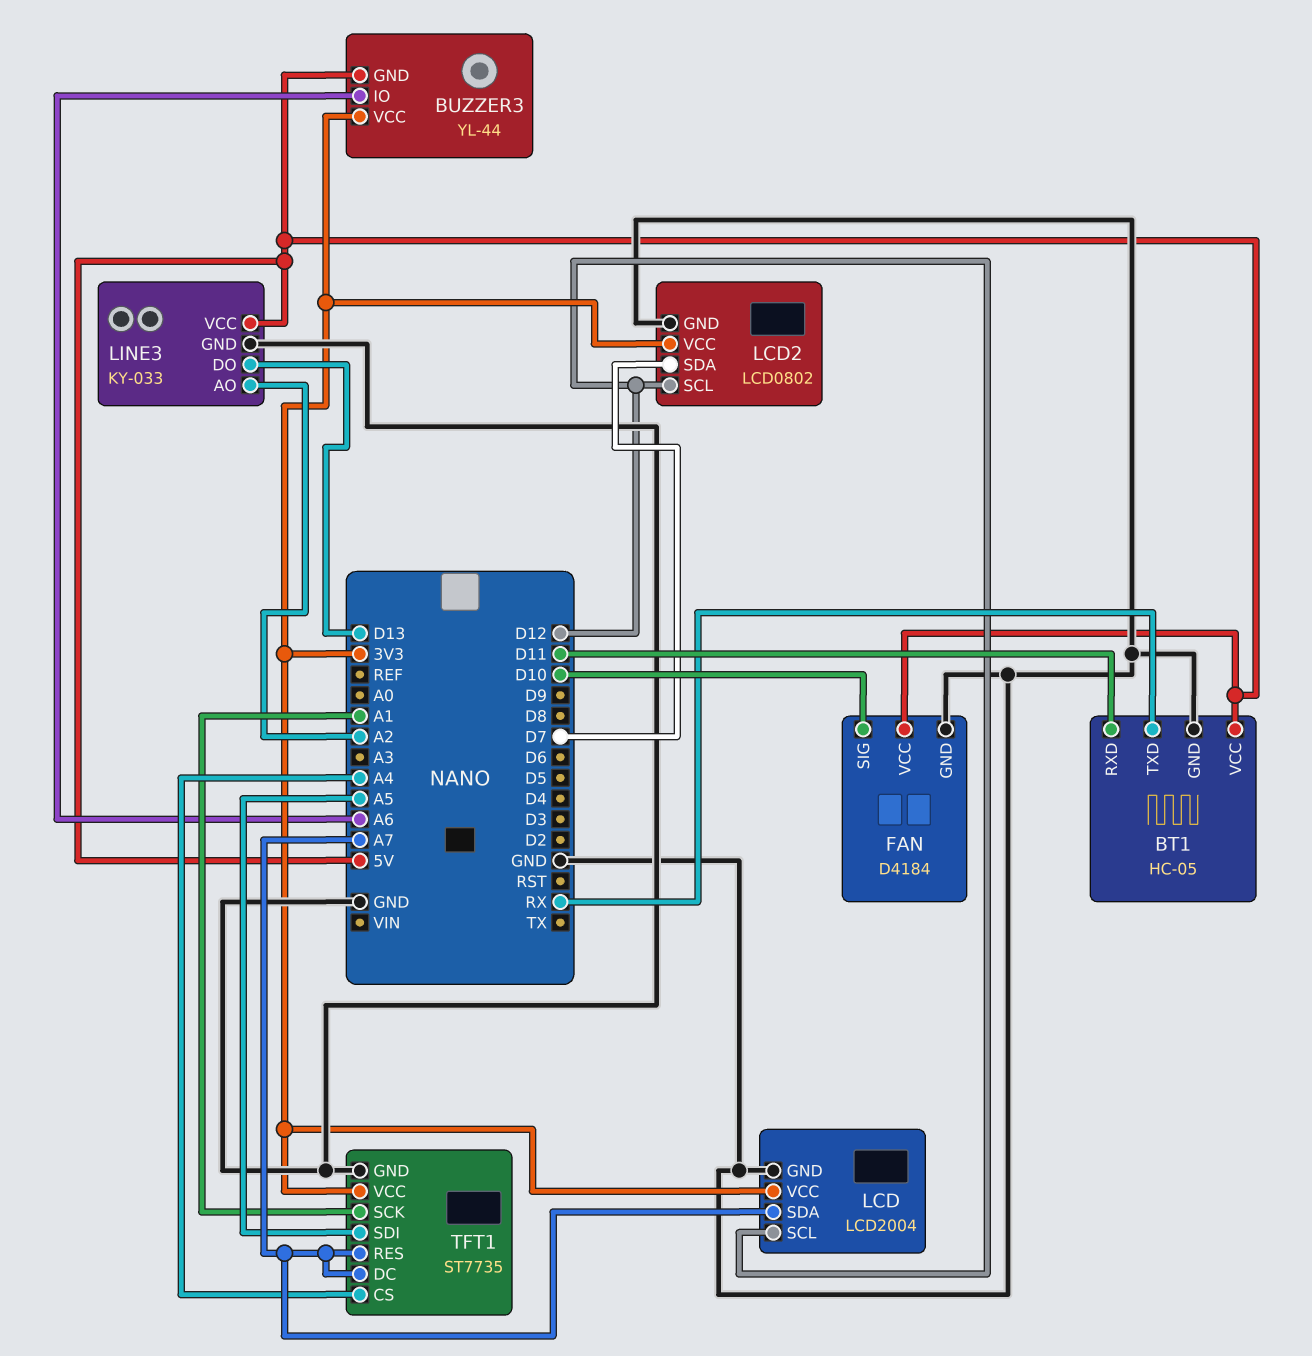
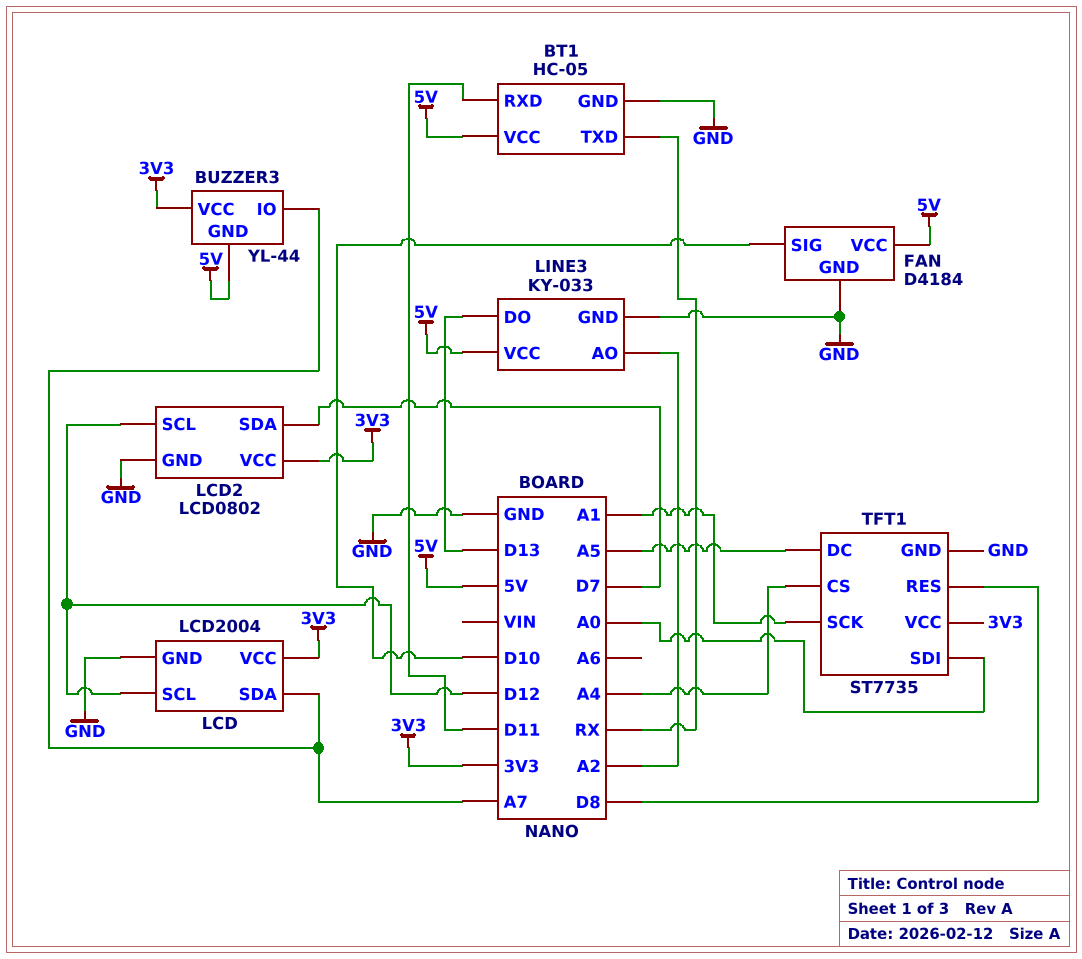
BUZZER3 pin IO: A6 -> A7
TFT1 pin DC: A7 -> A5
TFT1 pin RES: A7 -> D8
TFT1 pin SDI: A5 -> A0

